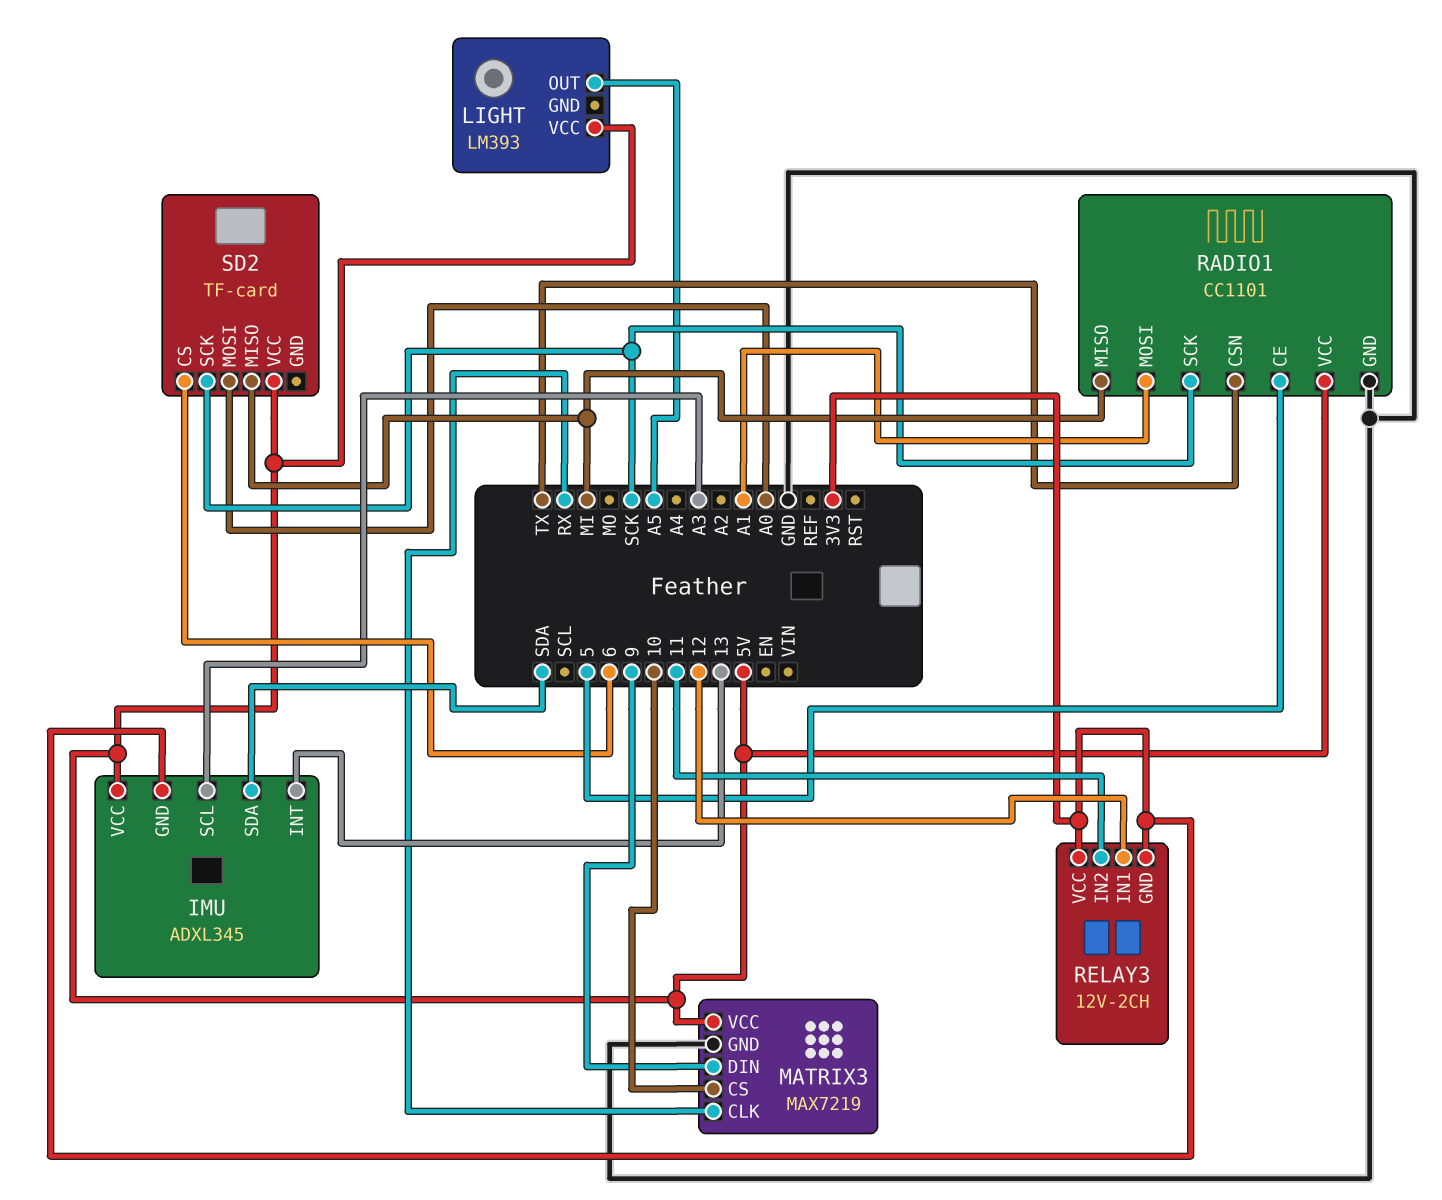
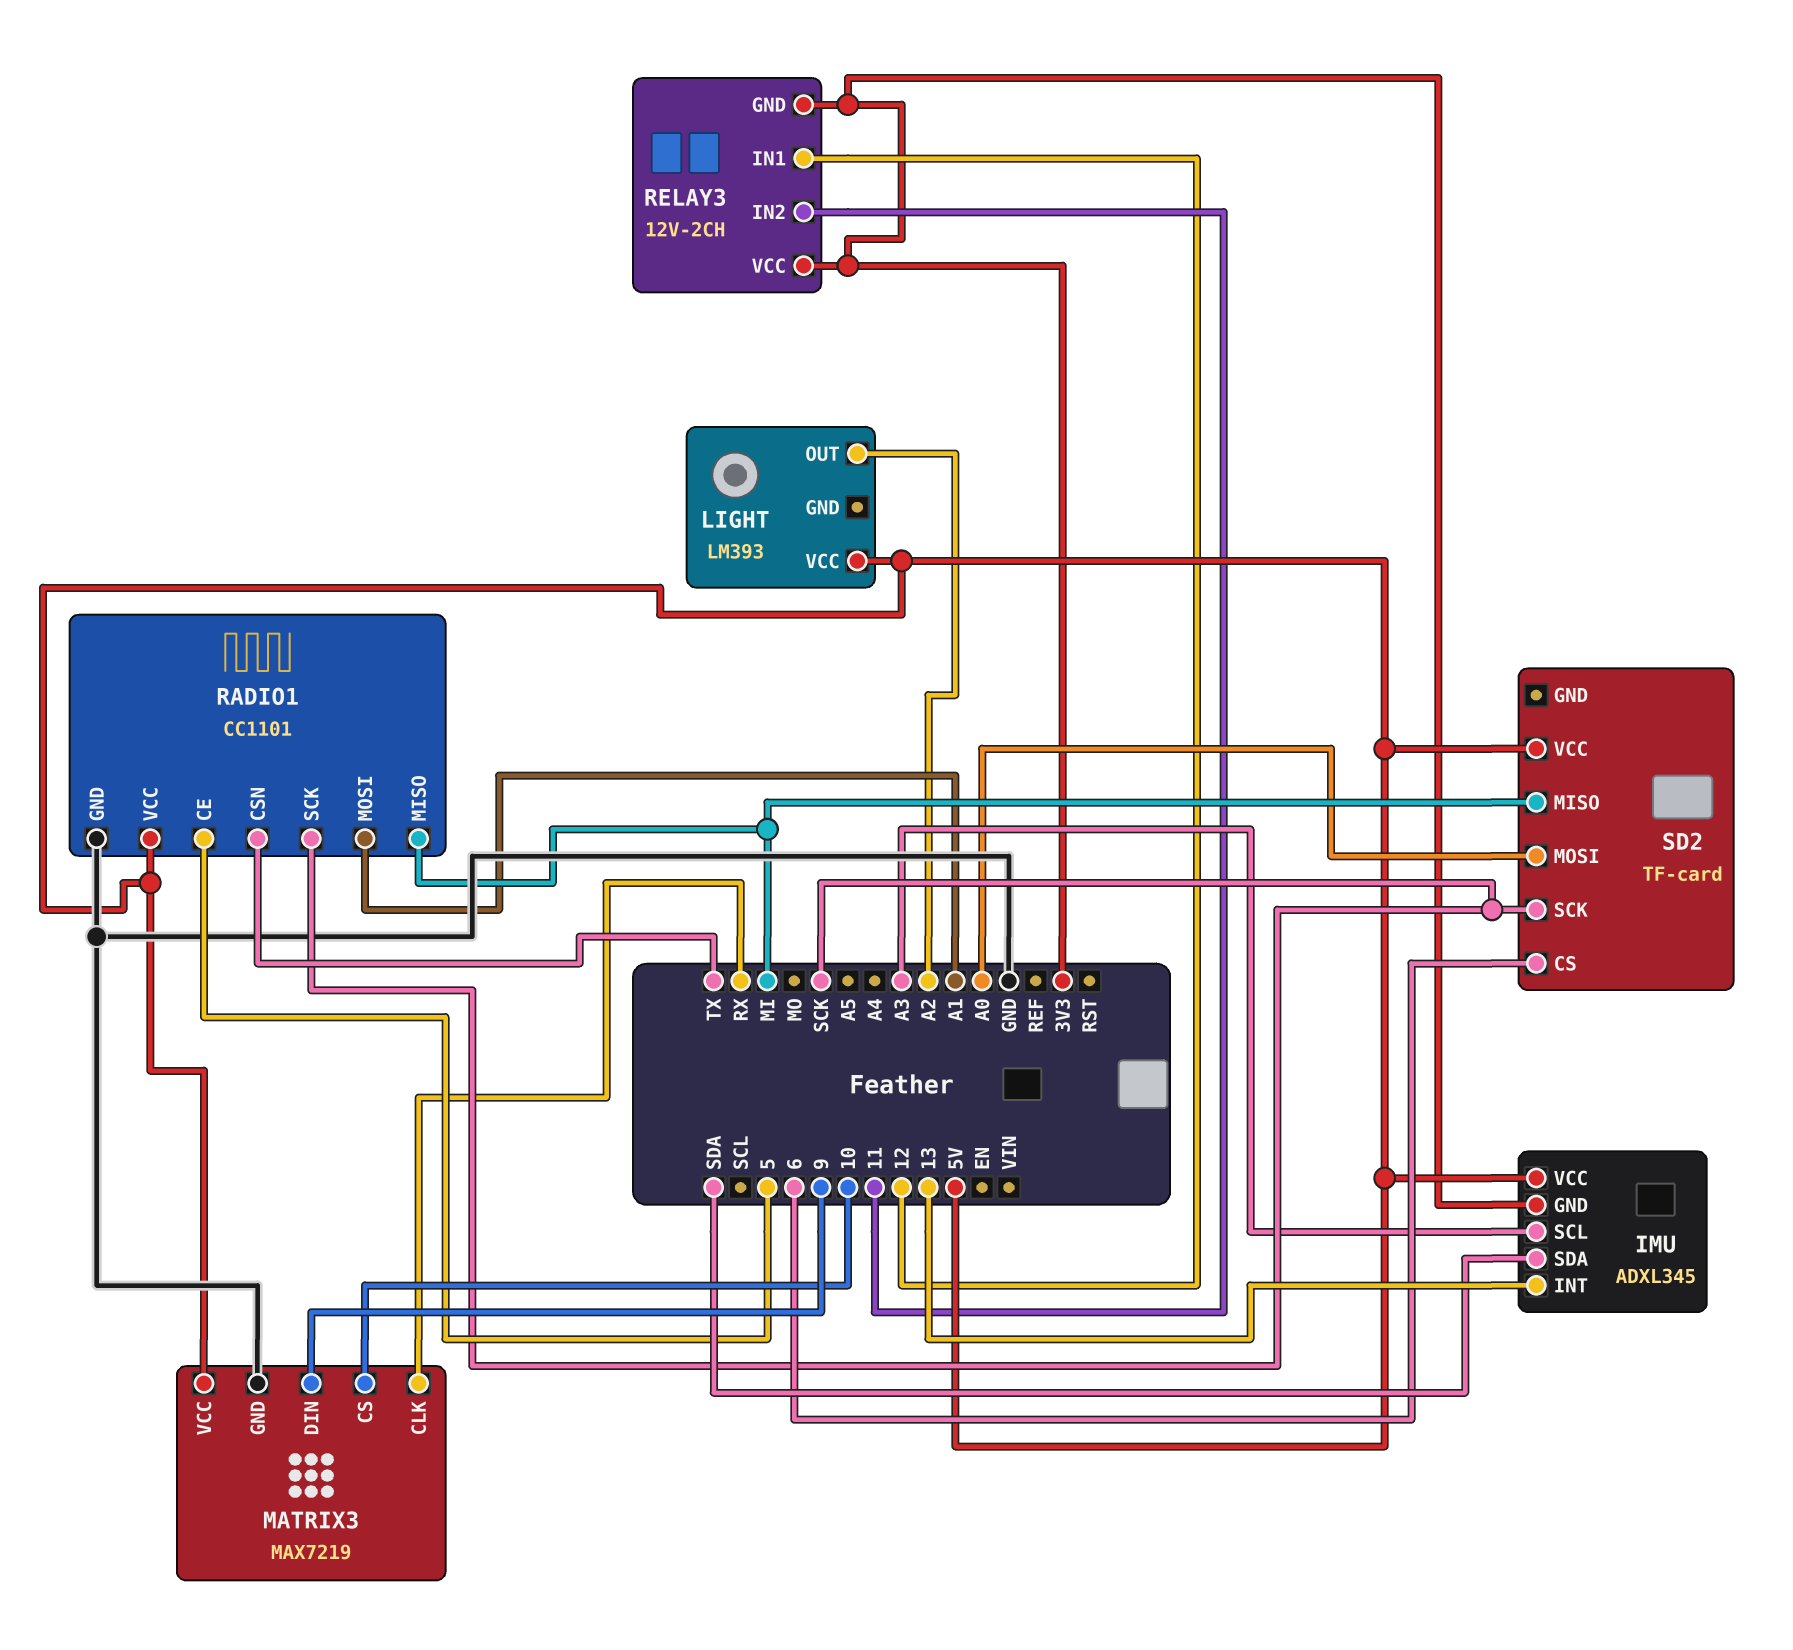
LIGHT pin OUT: A5 -> A2

